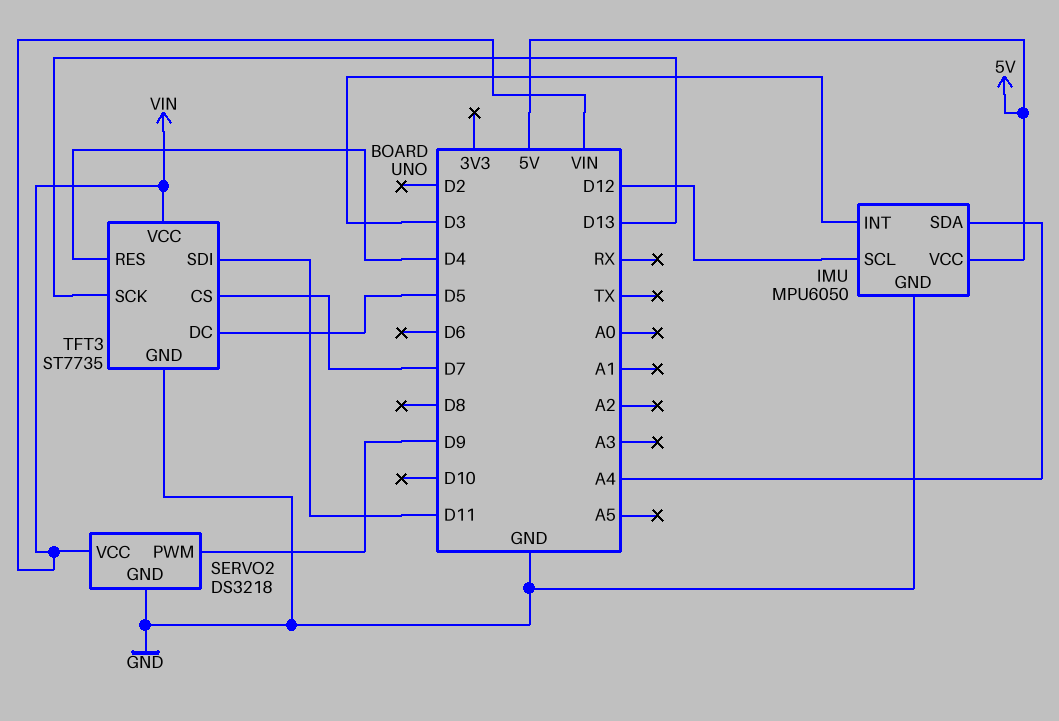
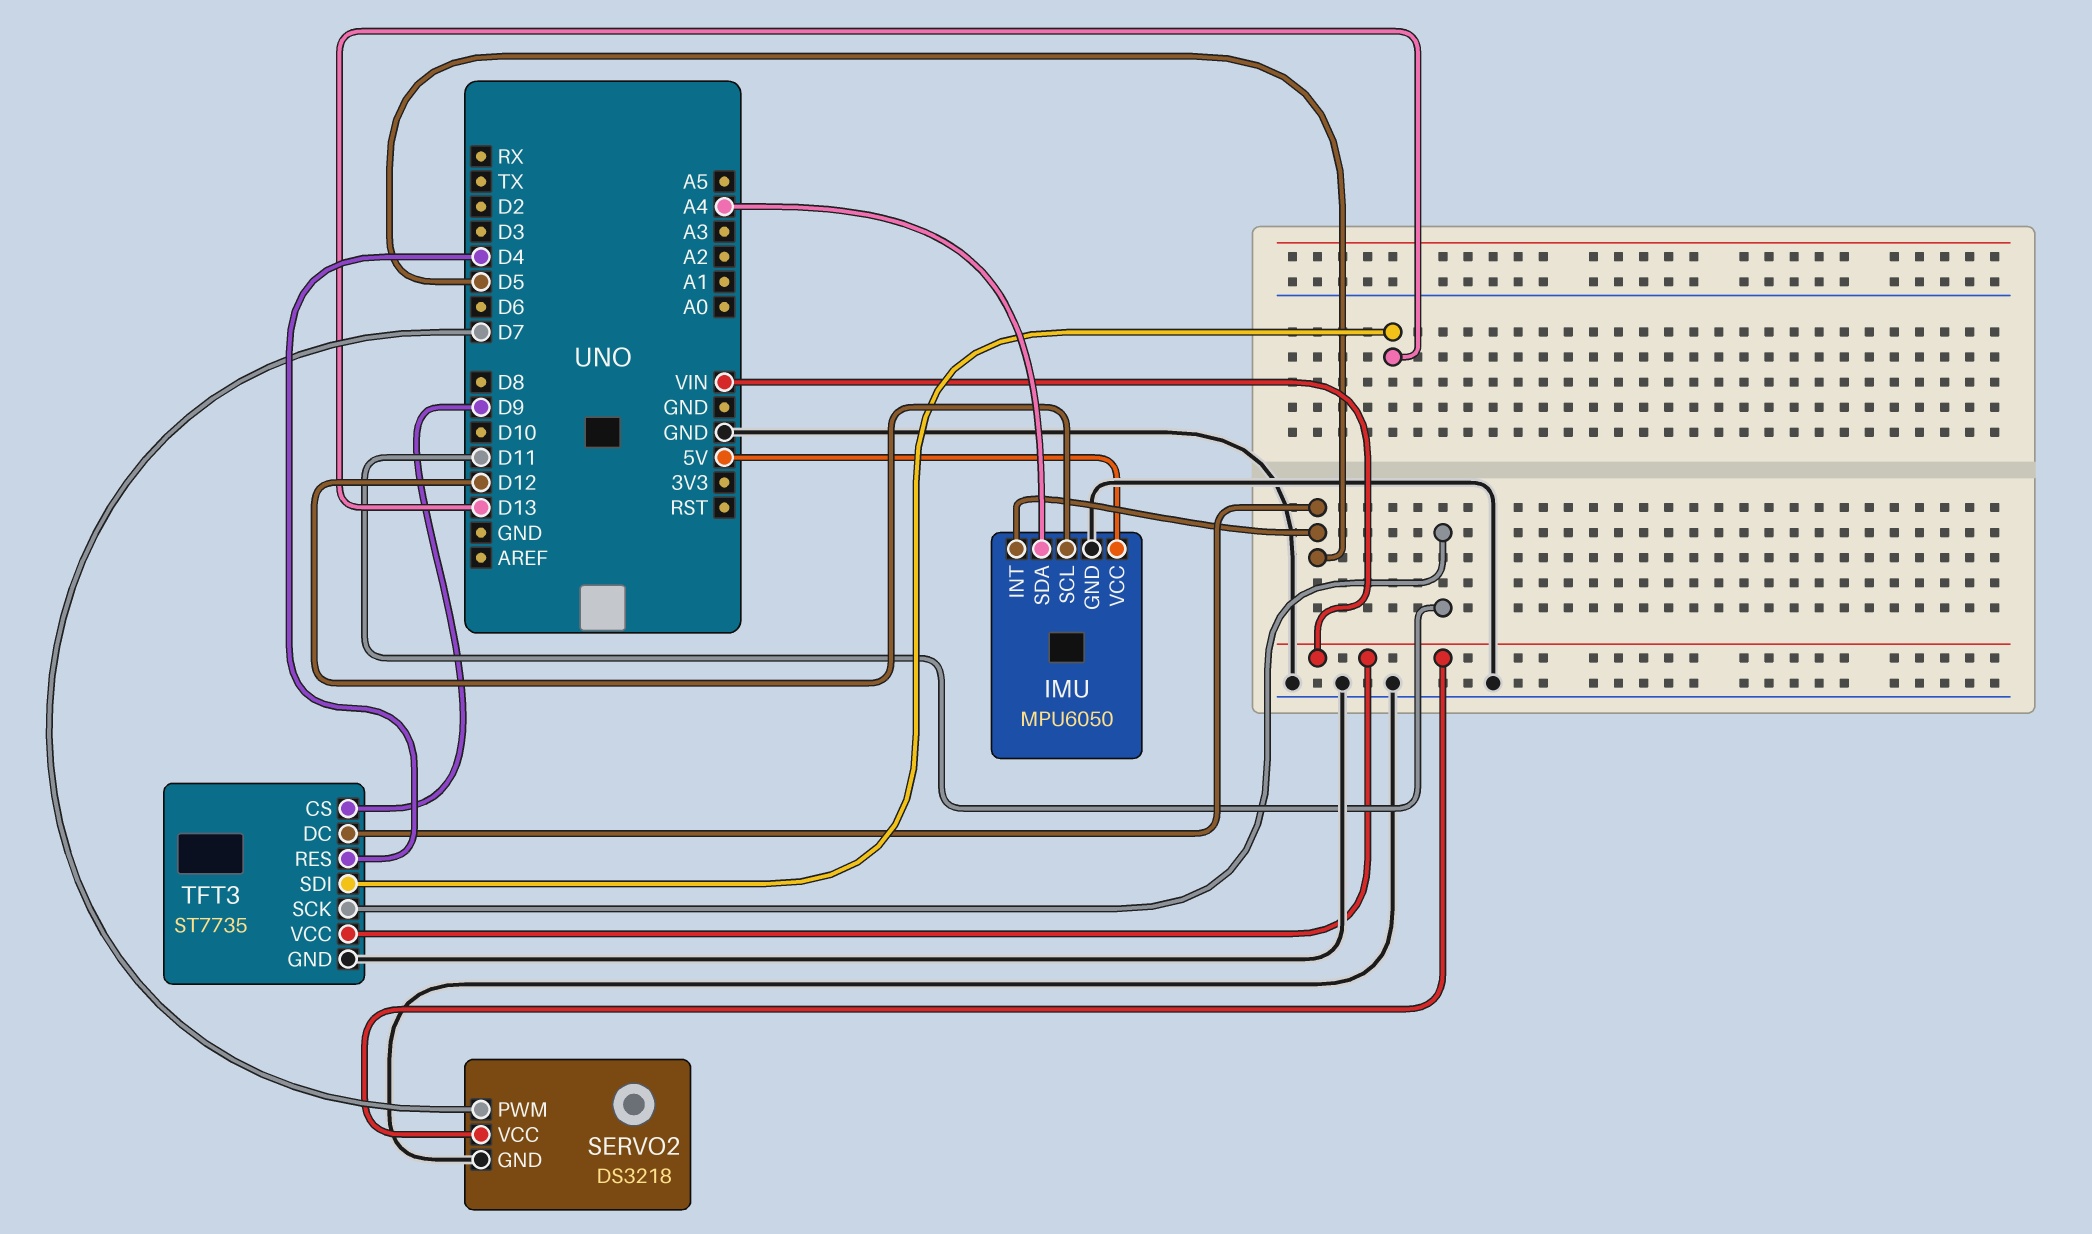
IMU pin INT: D3 -> D5
SERVO2 pin PWM: D9 -> D7
TFT3 pin CS: D7 -> D9
TFT3 pin SCK: D13 -> D11
TFT3 pin SDI: D11 -> D13

